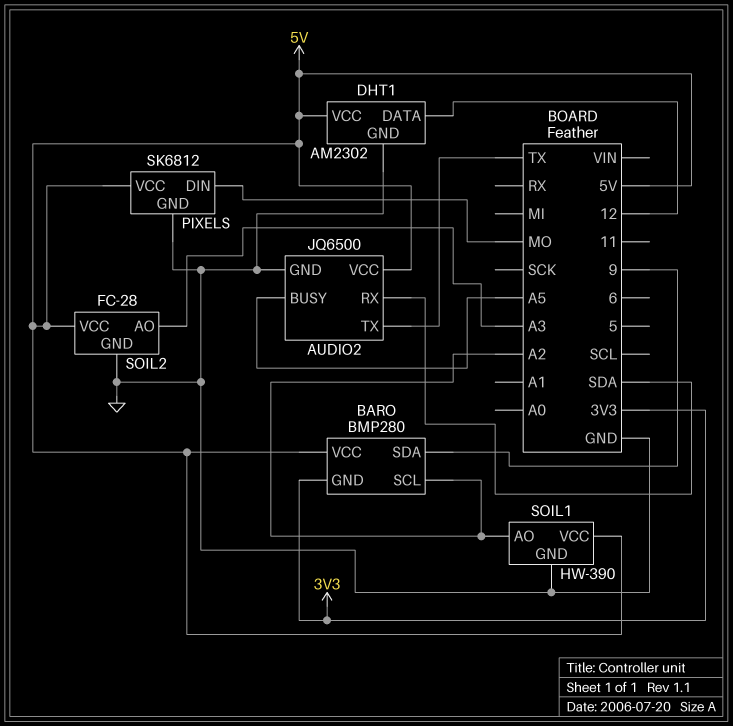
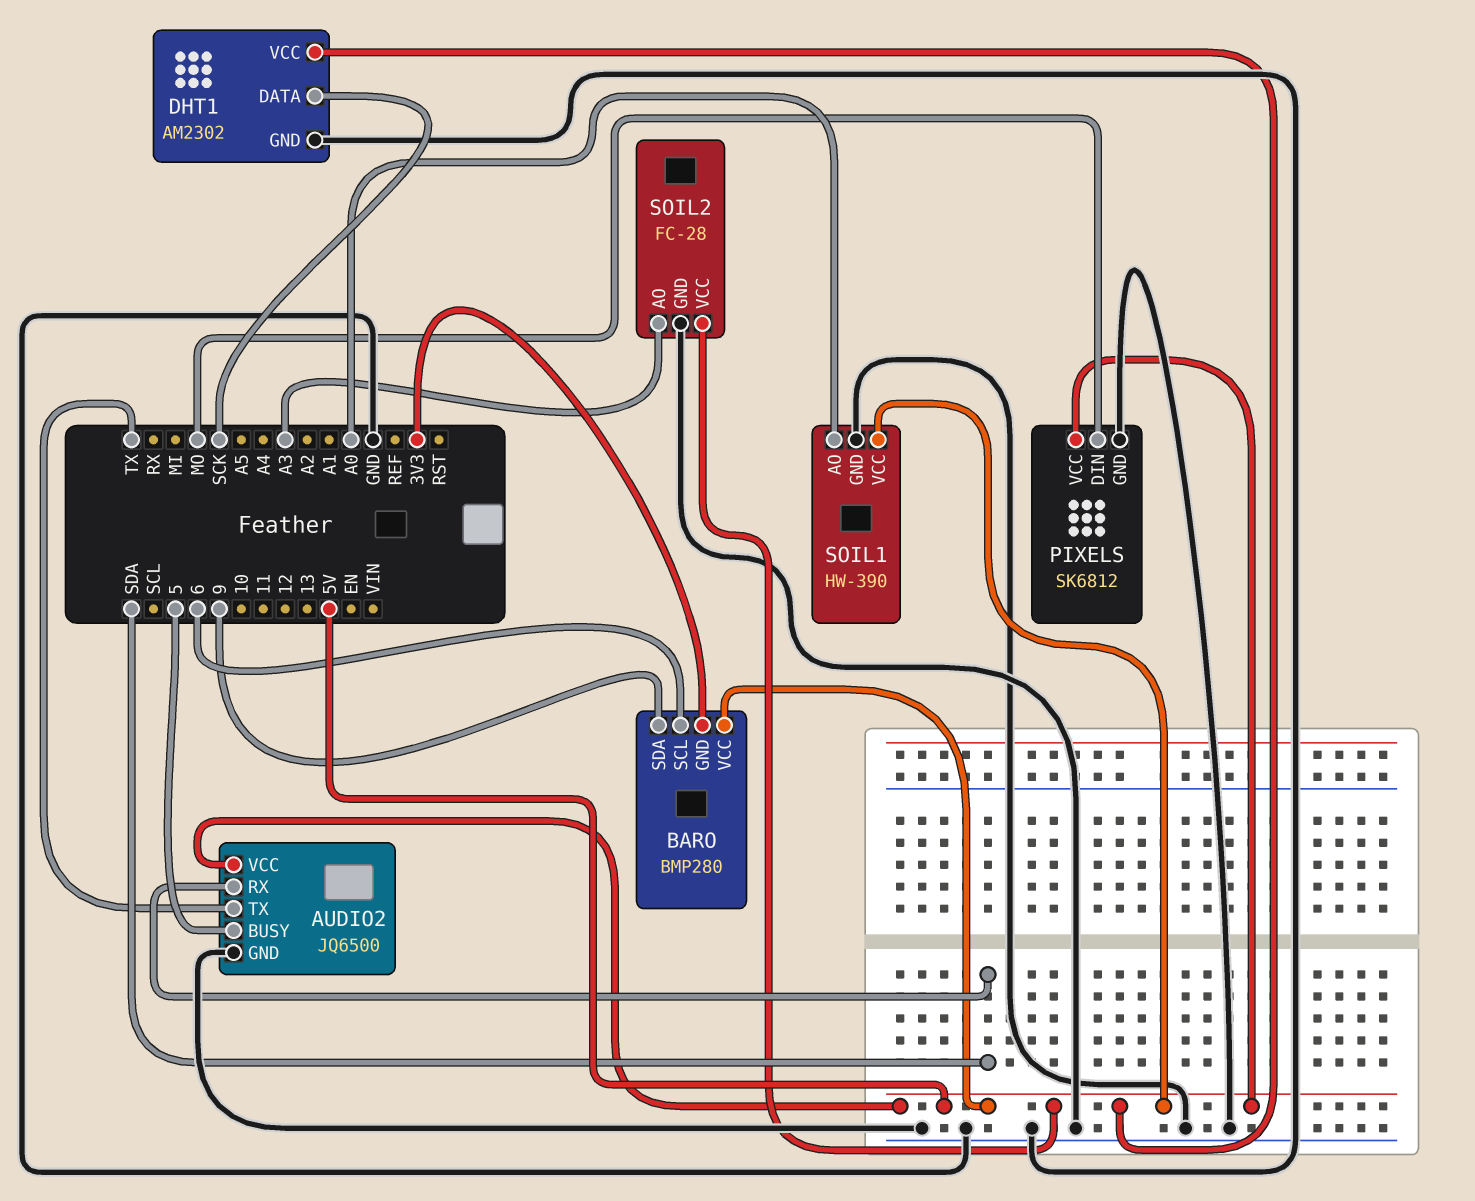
AUDIO2 pin BUSY: A5 -> 5
BARO pin SCL: A2 -> 6
DHT1 pin DATA: 12 -> SCK
SOIL1 pin AO: A2 -> A0

